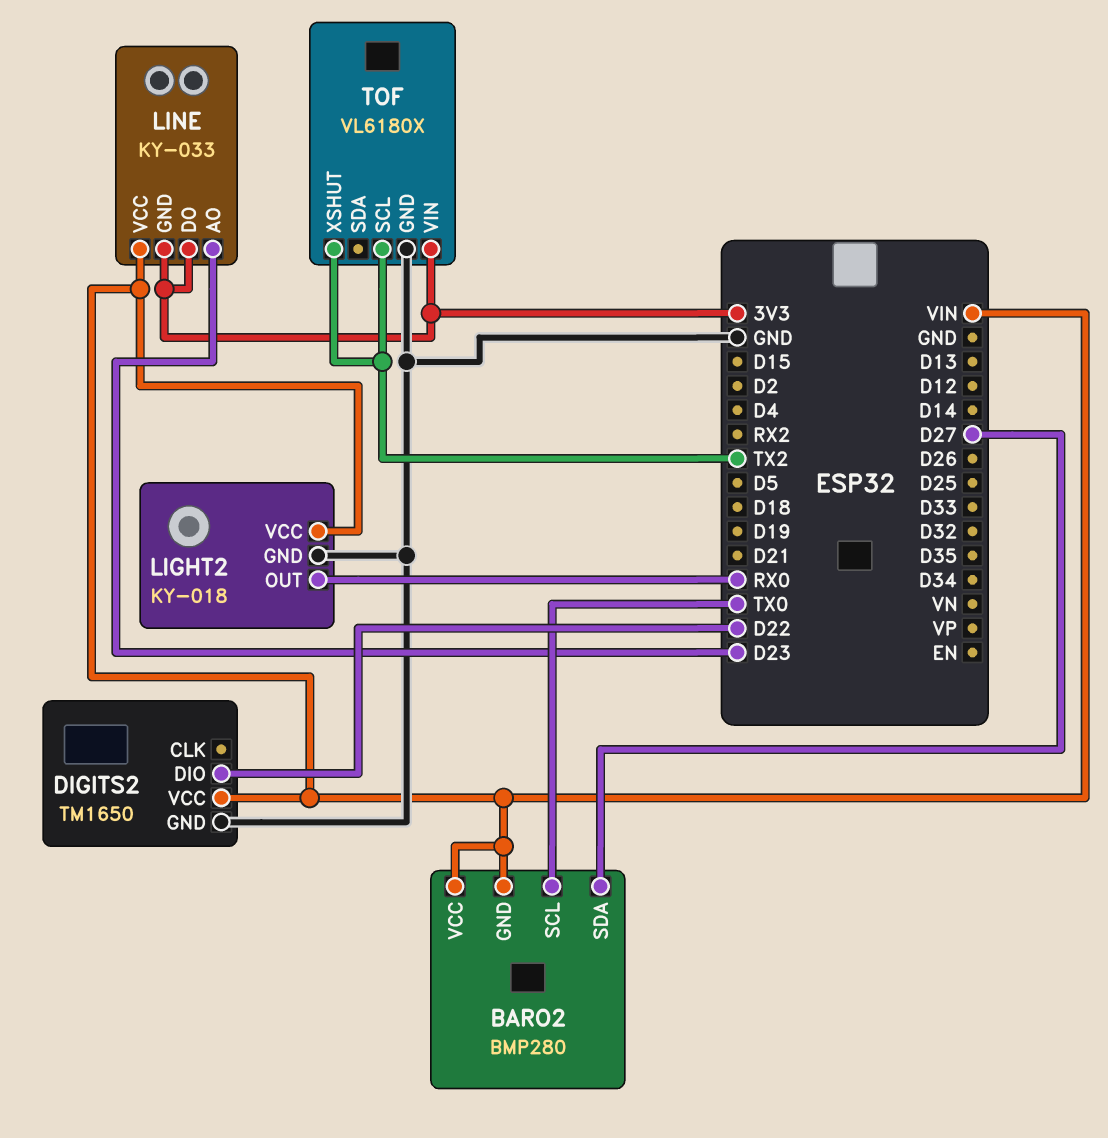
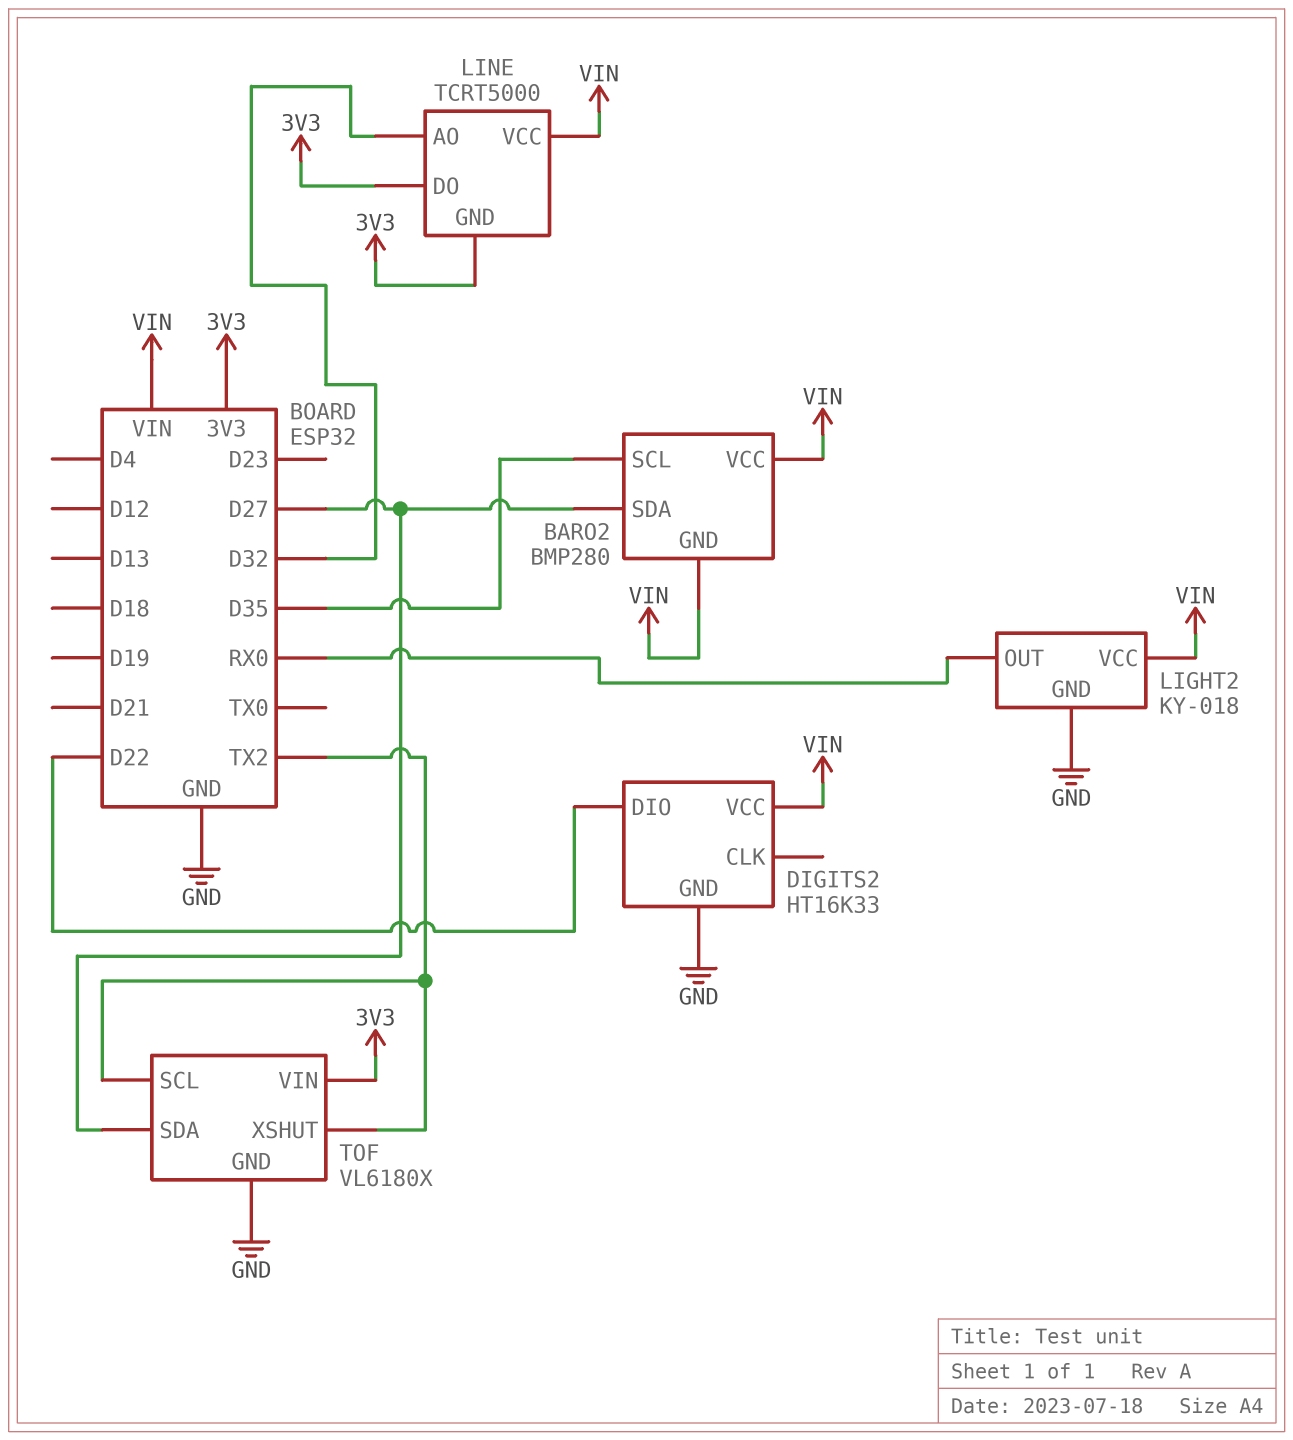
BARO2 pin SCL: TX0 -> D35
DIGITS2: TM1650 -> HT16K33
LINE: KY-033 -> TCRT5000
LINE pin AO: D23 -> D32
TOF pin SDA: none -> D27

